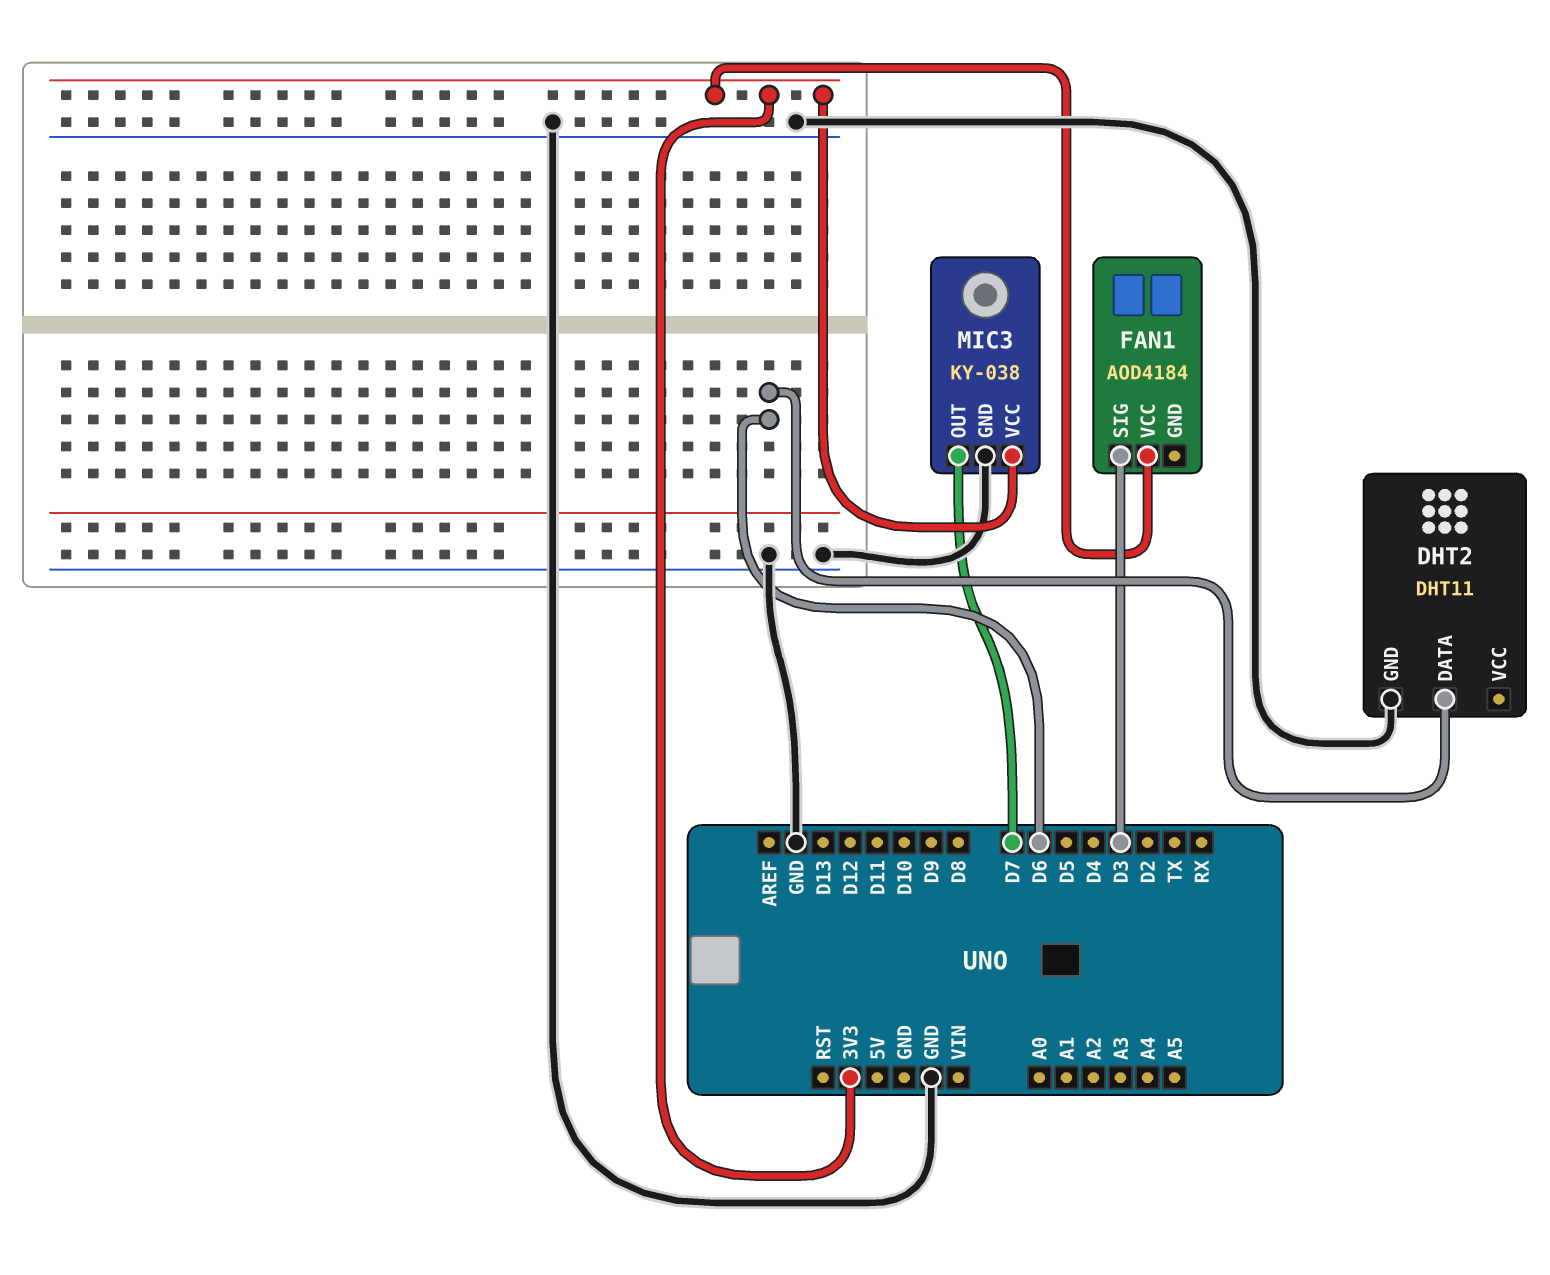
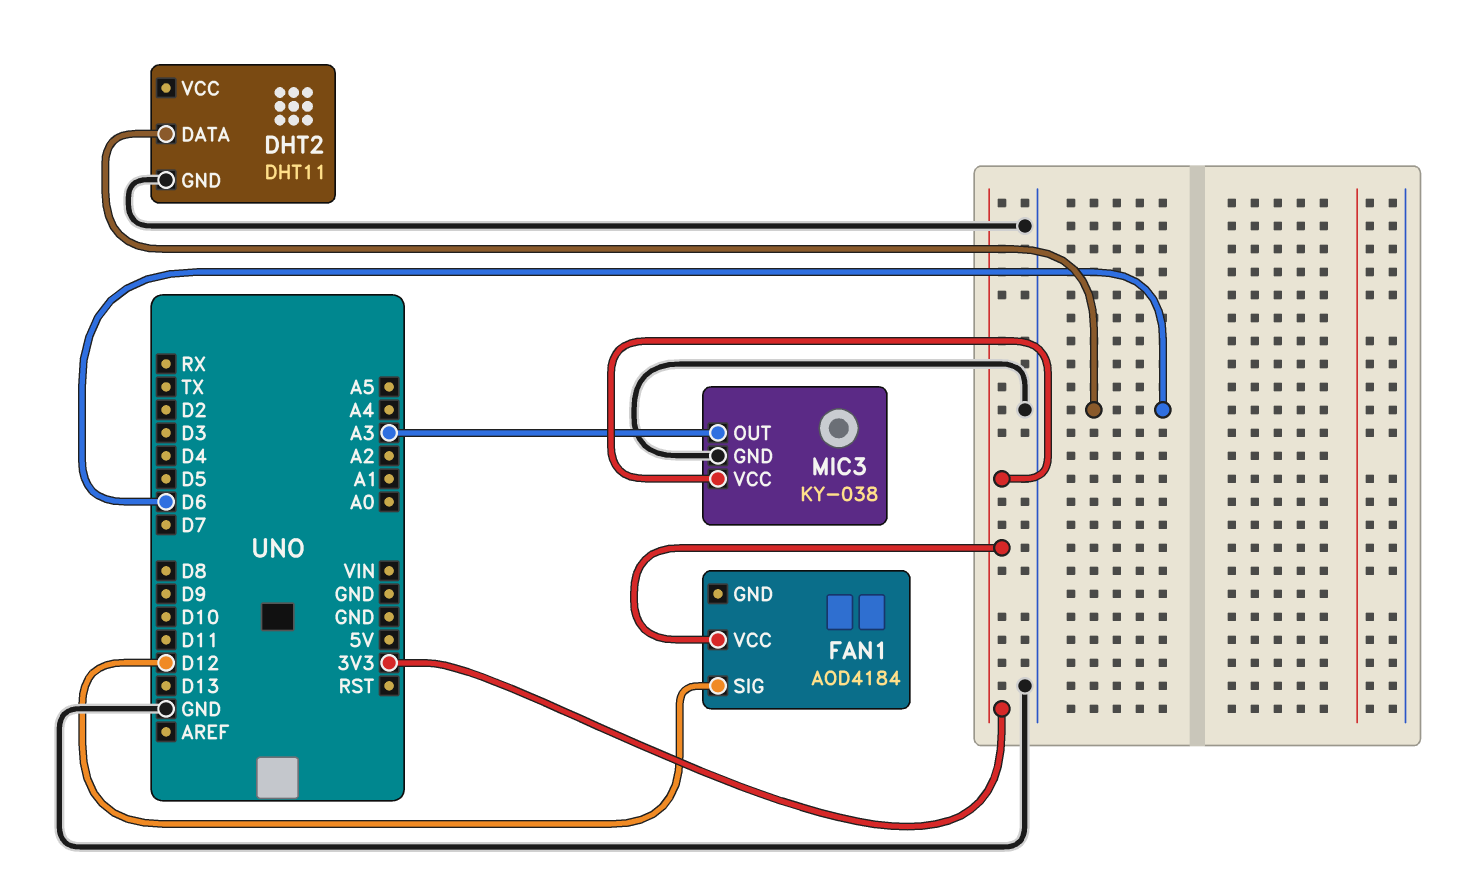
FAN1 pin SIG: D3 -> D12
MIC3 pin OUT: D7 -> A3

